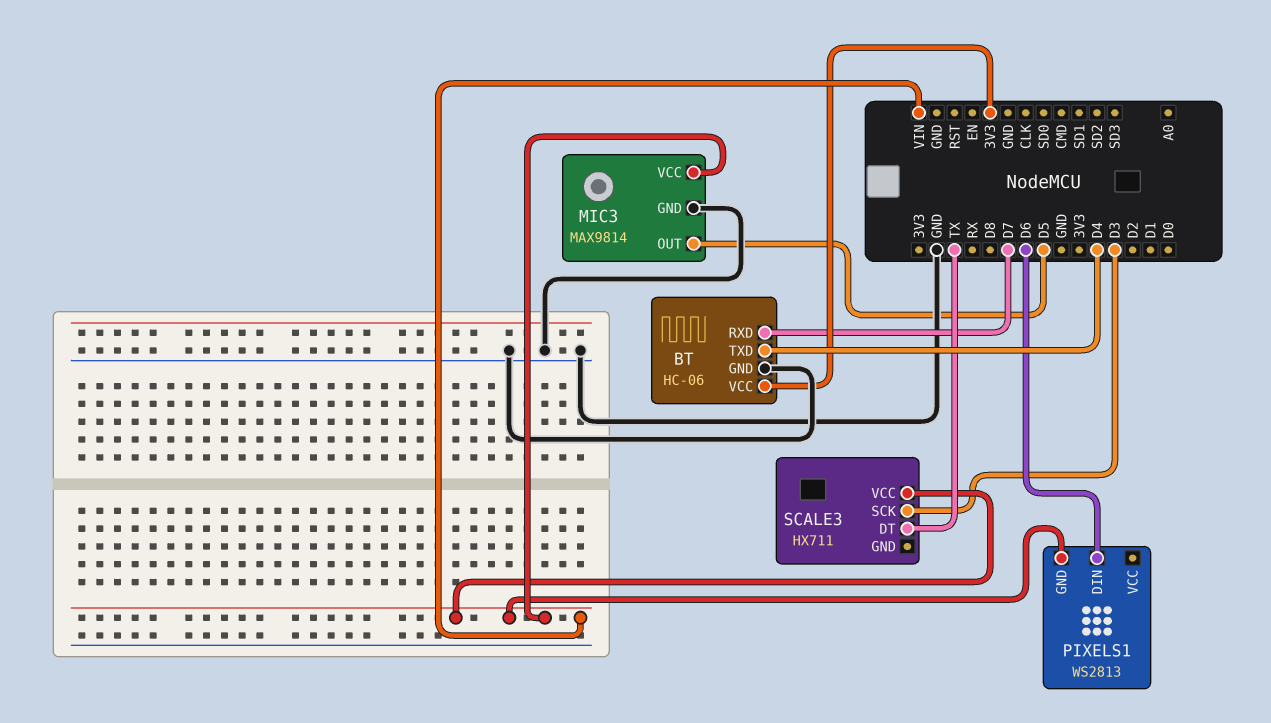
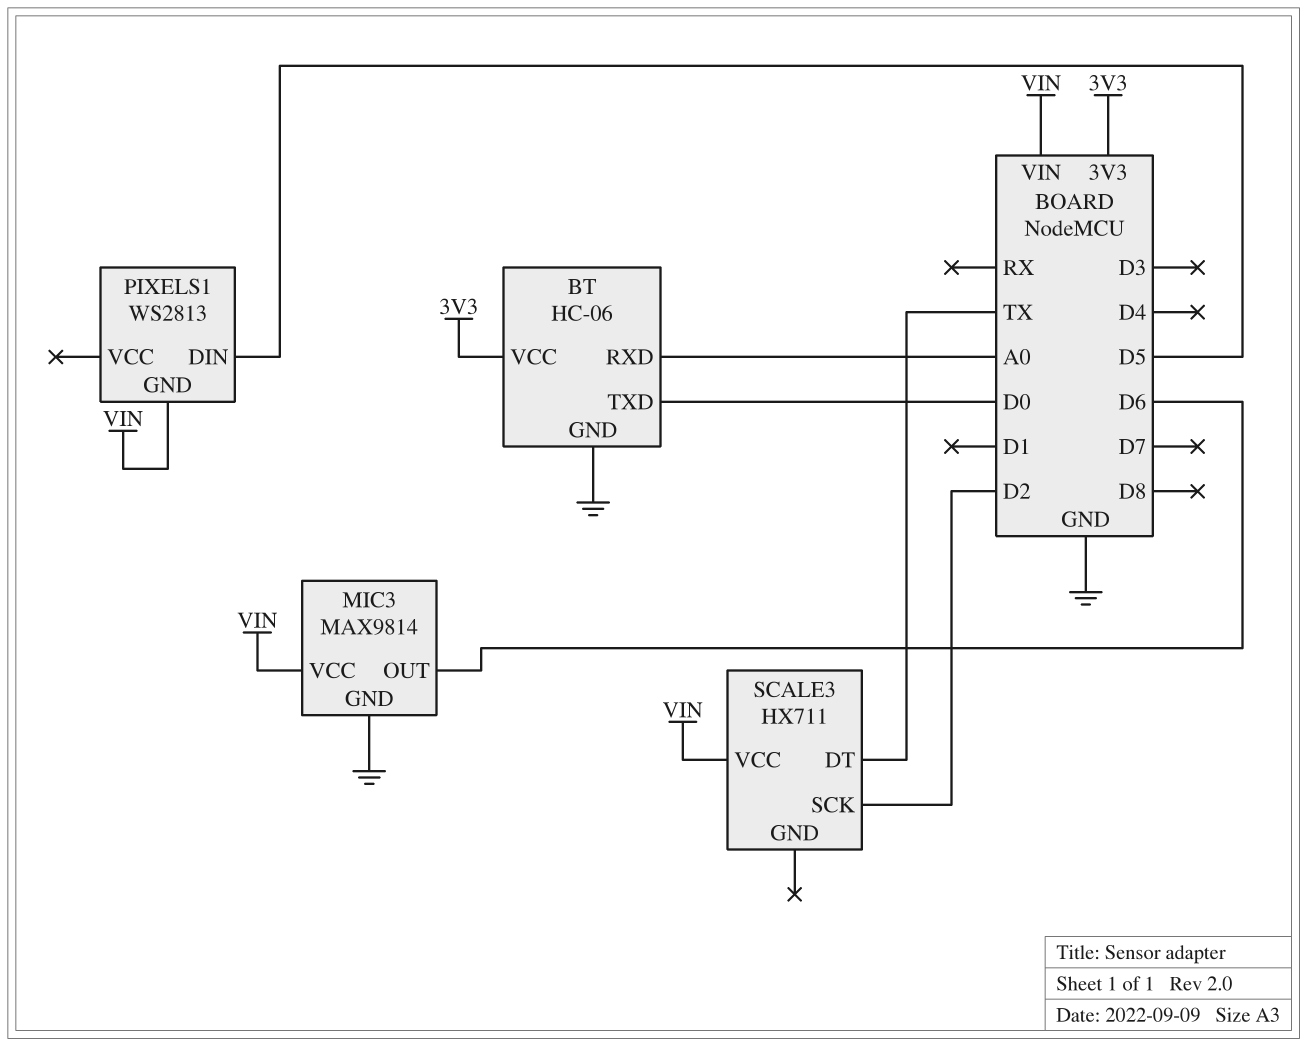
BT pin RXD: D7 -> A0
BT pin TXD: D4 -> D0
MIC3 pin OUT: D5 -> D6
PIXELS1 pin DIN: D6 -> D5
SCALE3 pin SCK: D3 -> D2

